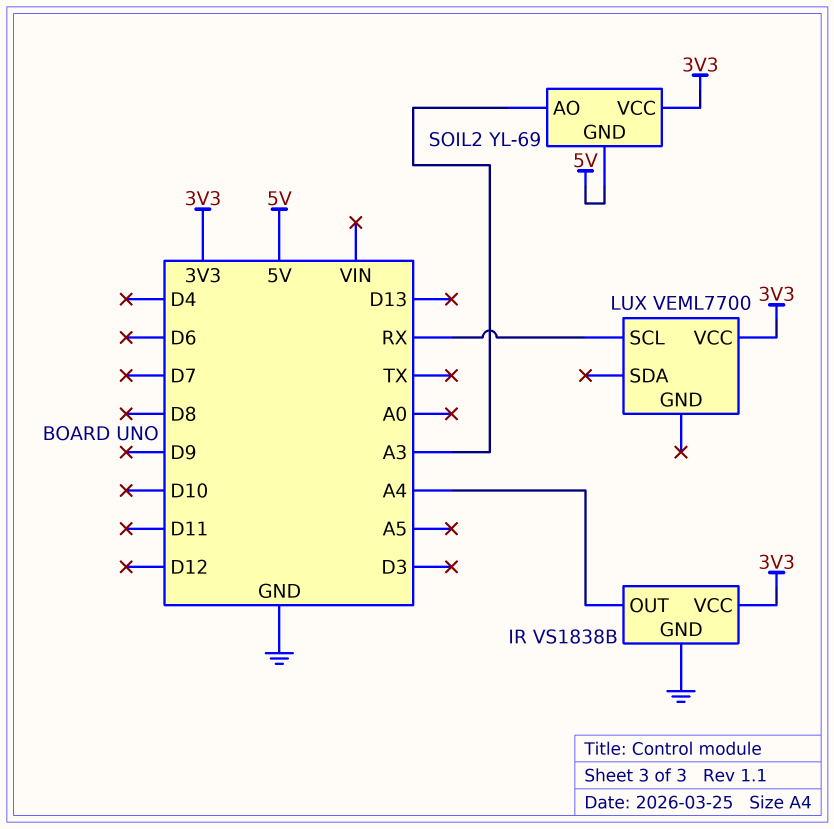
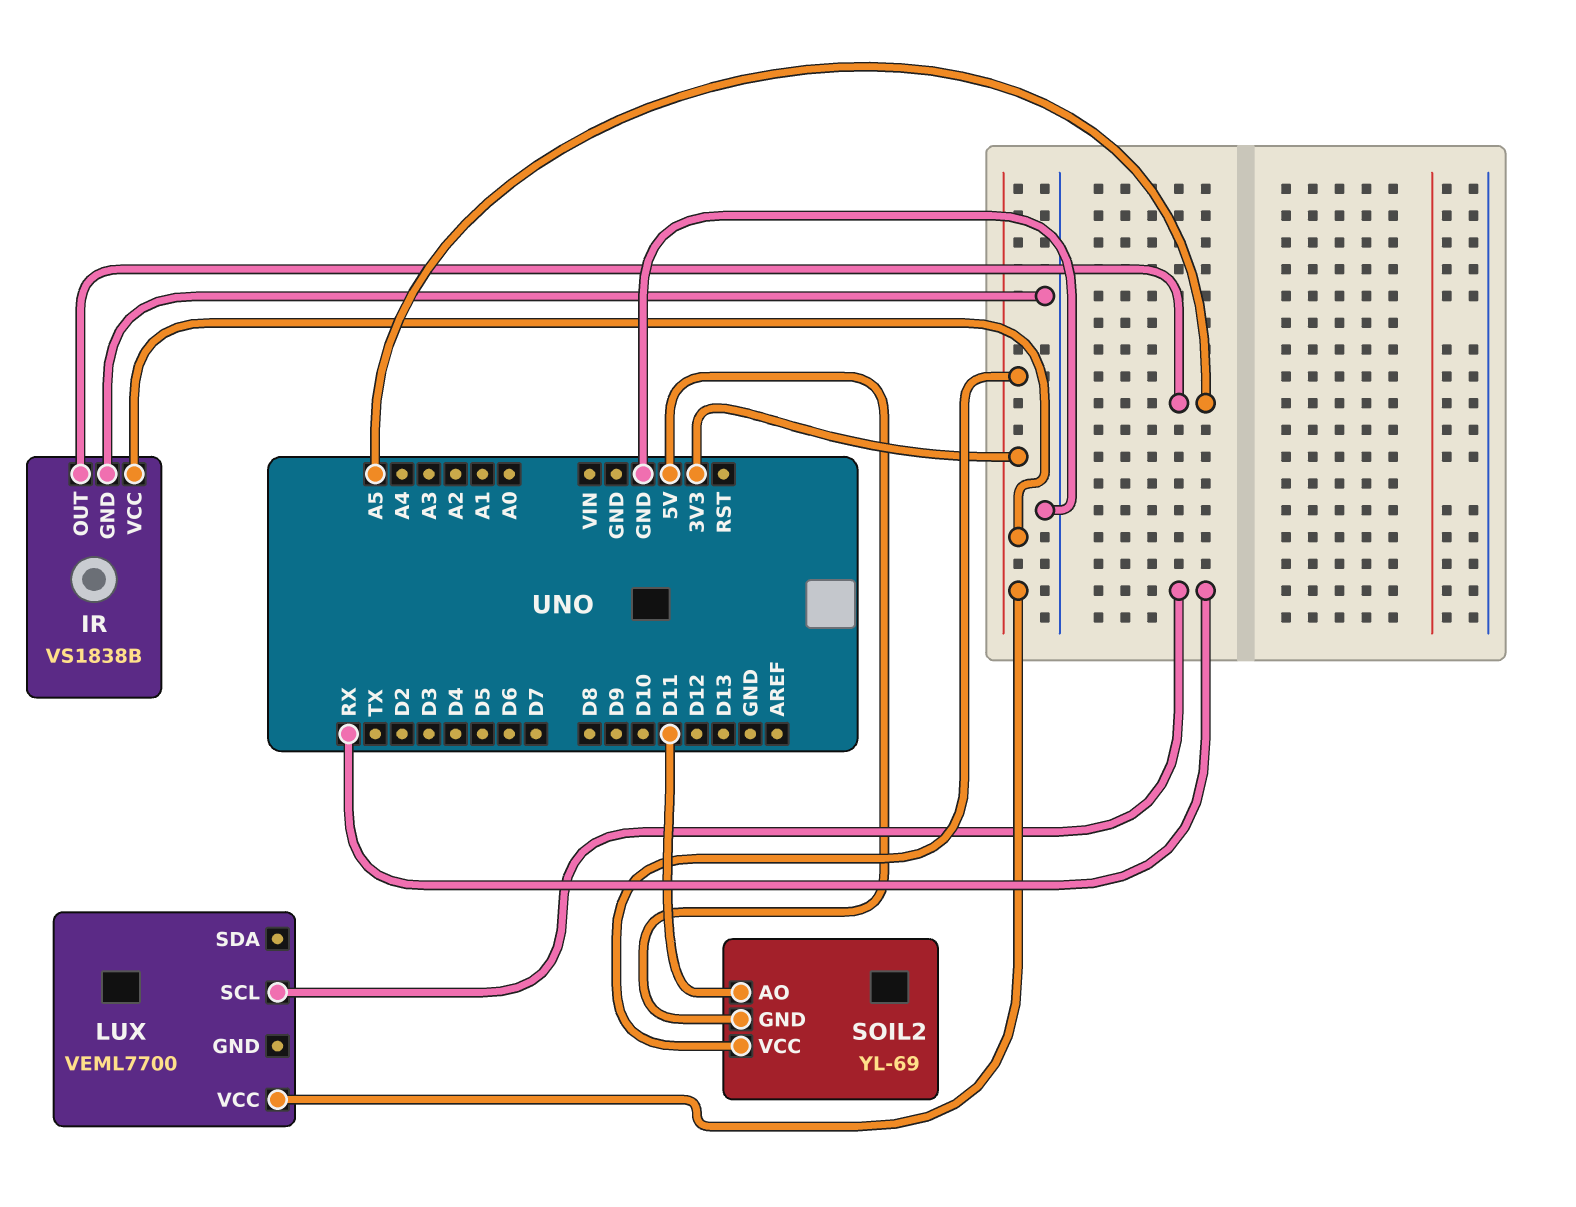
IR pin OUT: A4 -> A5
SOIL2 pin AO: A3 -> D11

